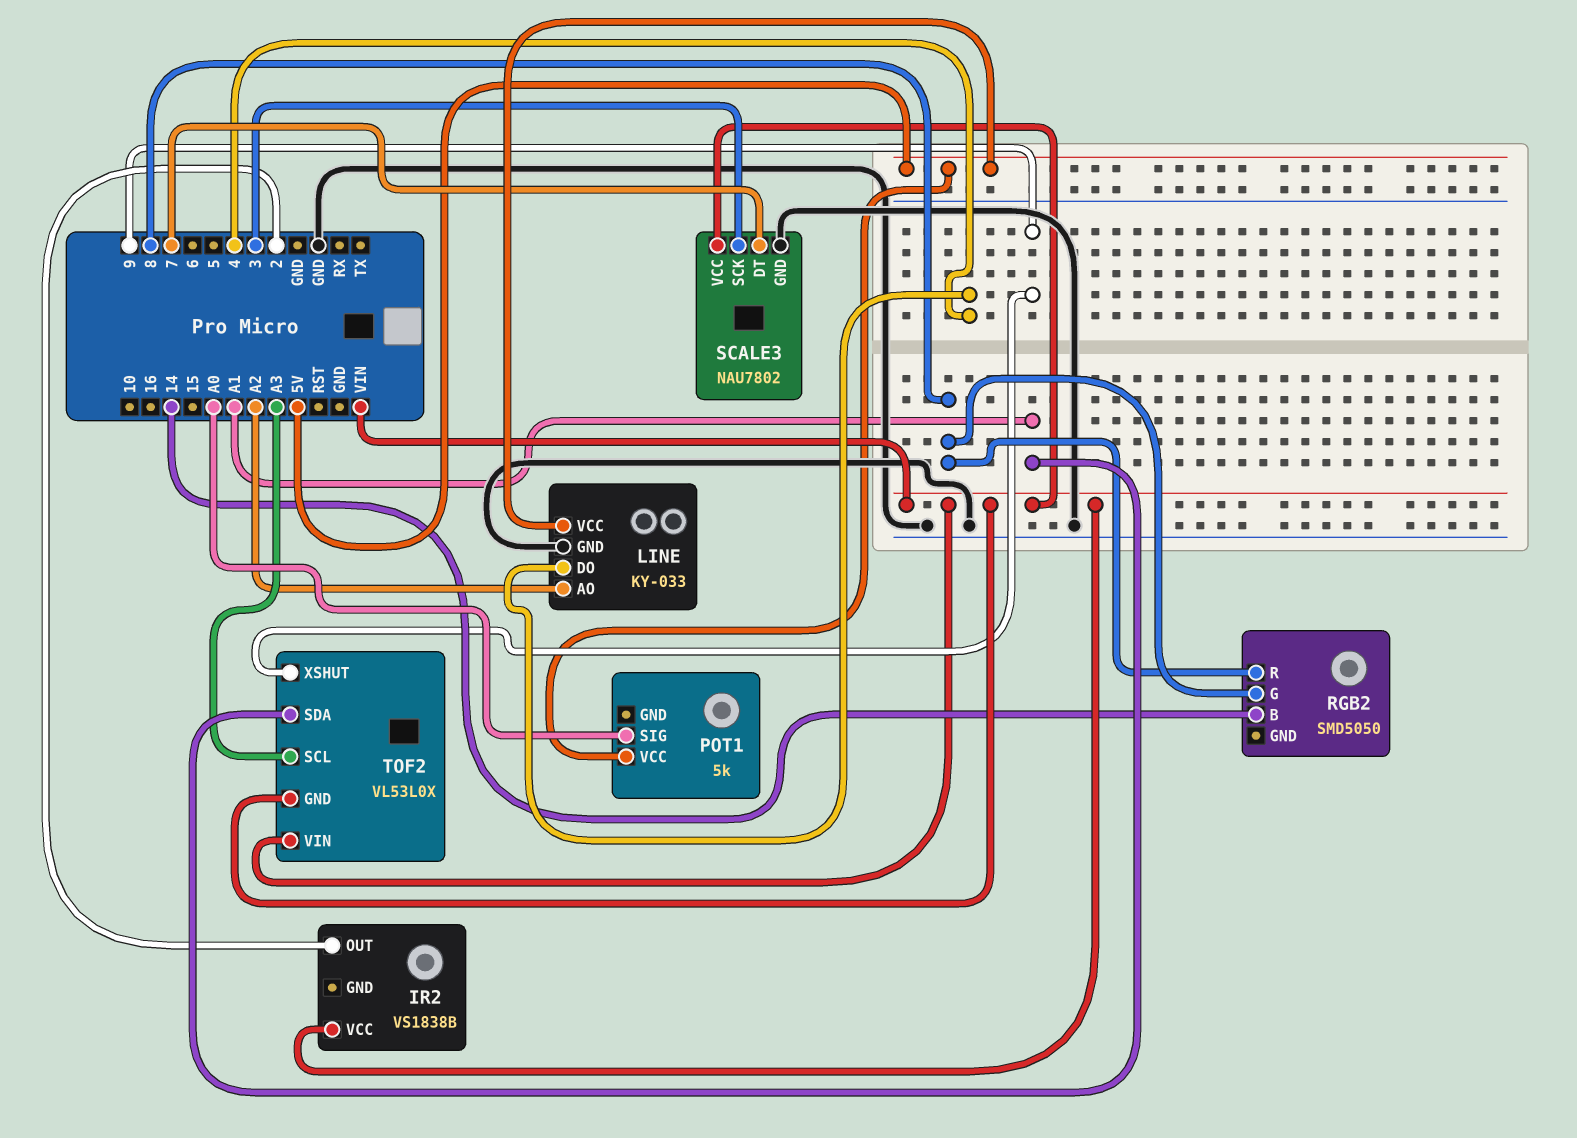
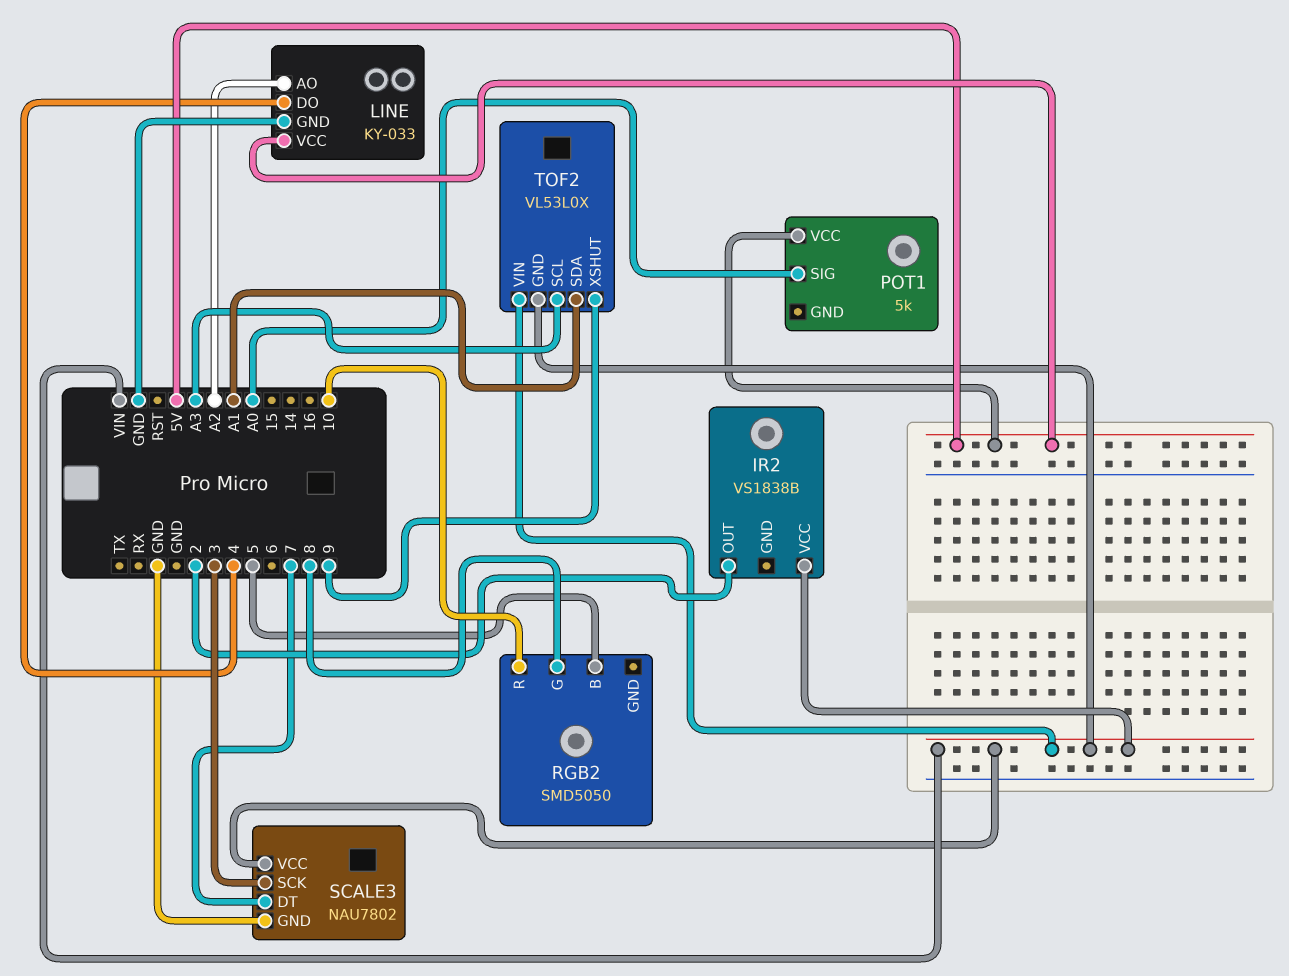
RGB2 pin B: 14 -> 5
RGB2 pin R: 8 -> 10

